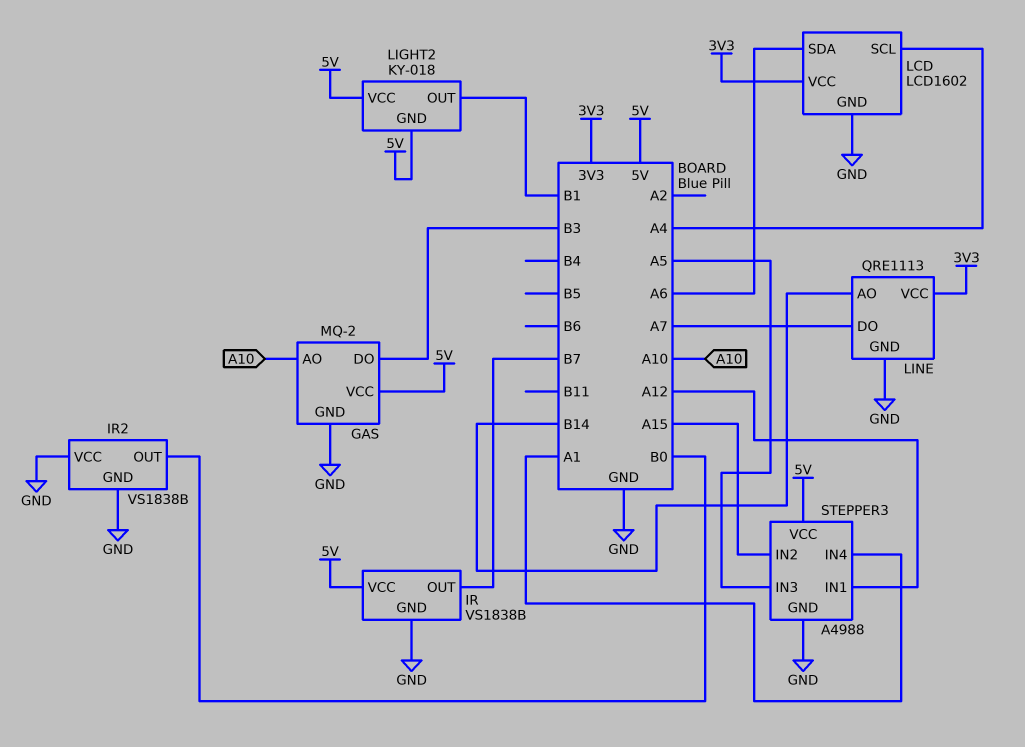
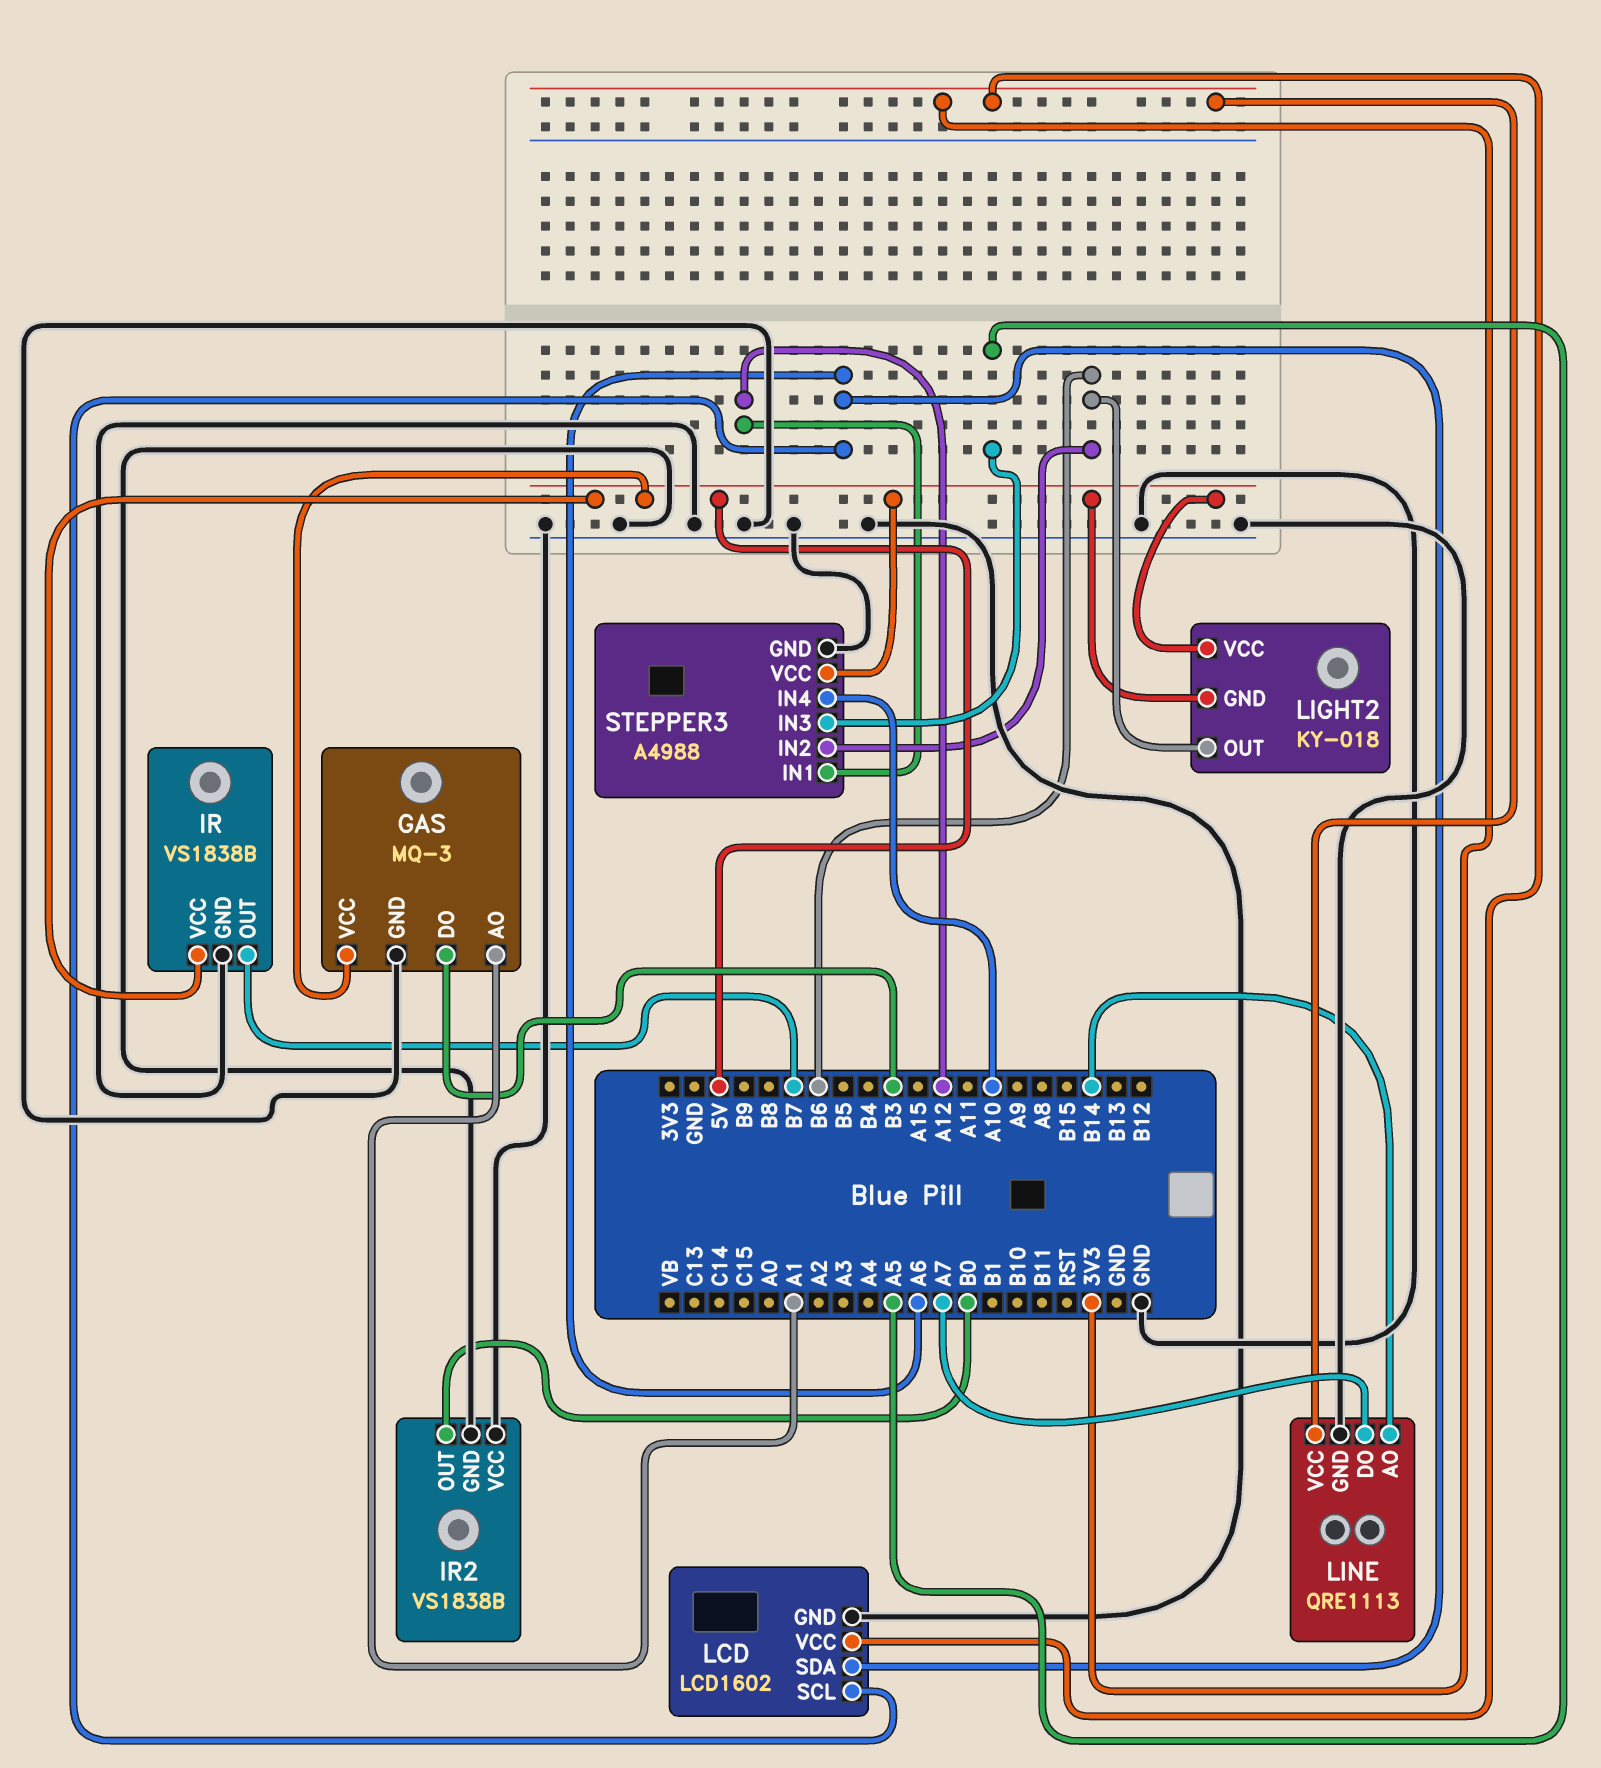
GAS: MQ-2 -> MQ-3
GAS pin AO: A10 -> A1
LCD pin SCL: A4 -> A6
LIGHT2 pin OUT: B1 -> B6
STEPPER3 pin IN2: A15 -> B6
STEPPER3 pin IN4: A1 -> A10

